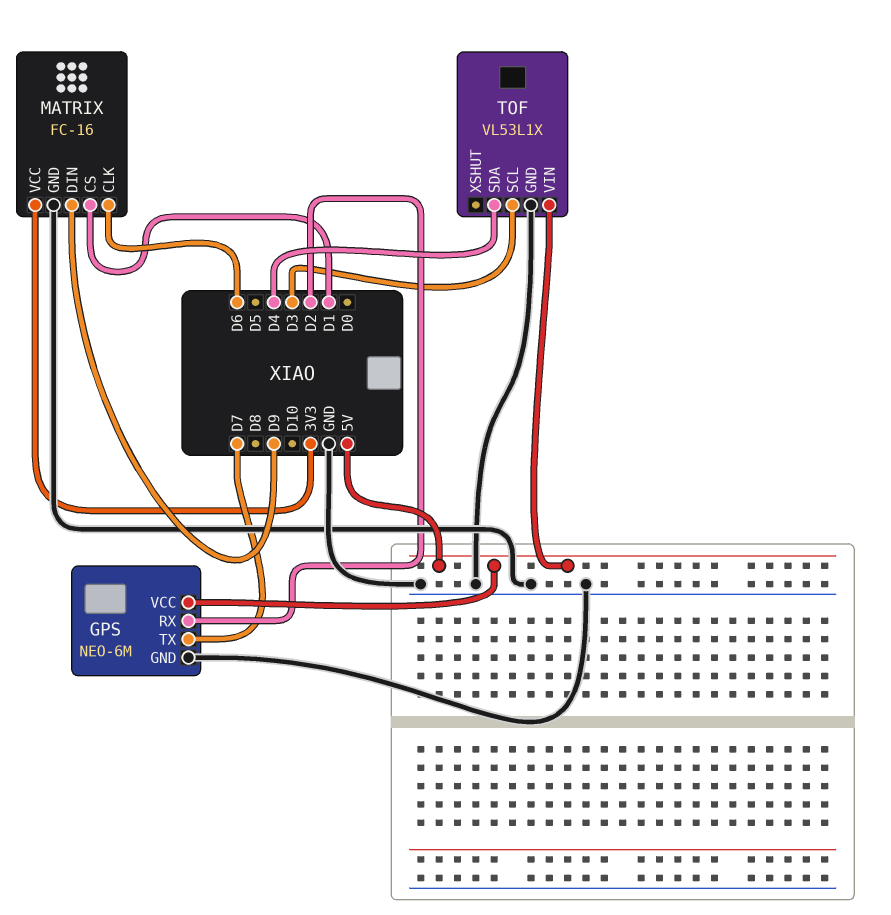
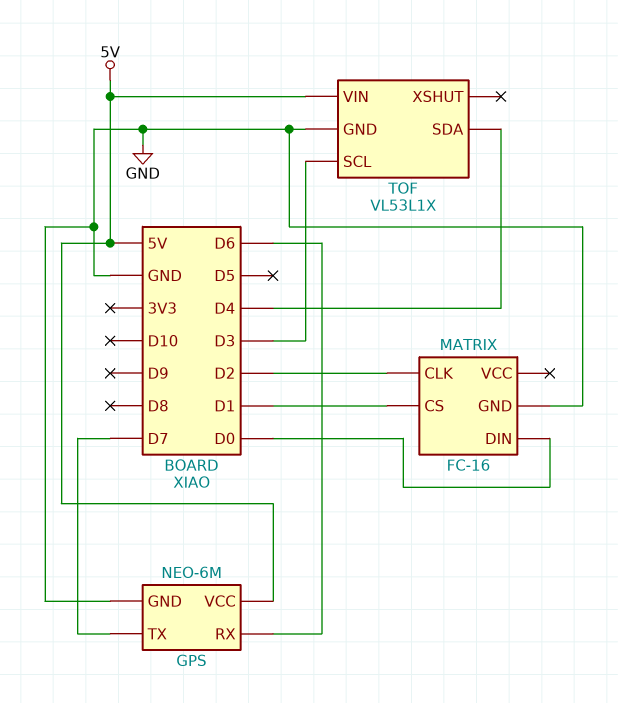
GPS pin RX: D2 -> D6
MATRIX pin CLK: D6 -> D2
MATRIX pin DIN: D9 -> D0
MATRIX pin VCC: 3V3 -> none

